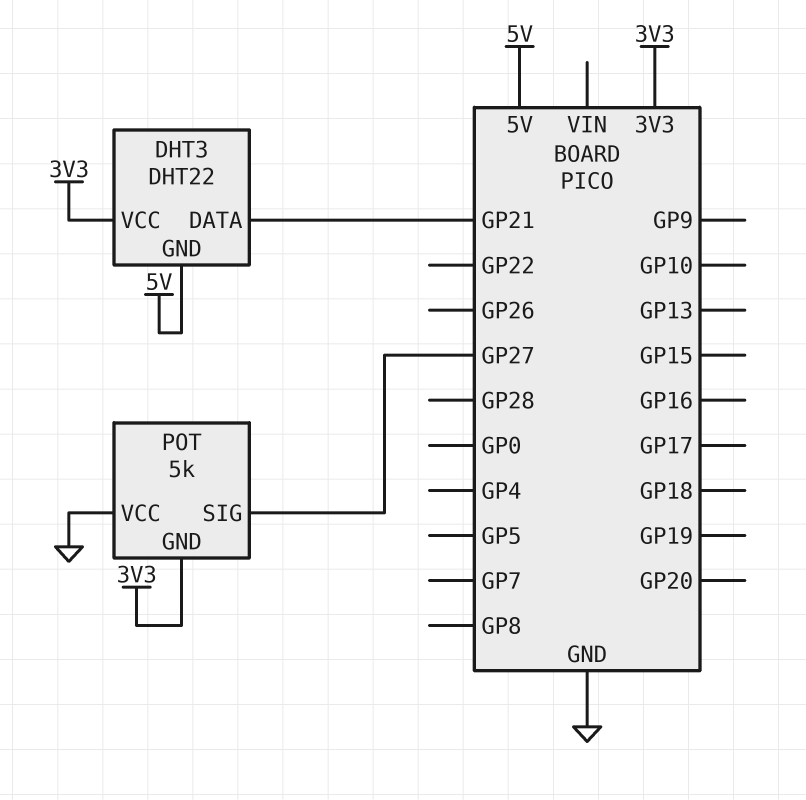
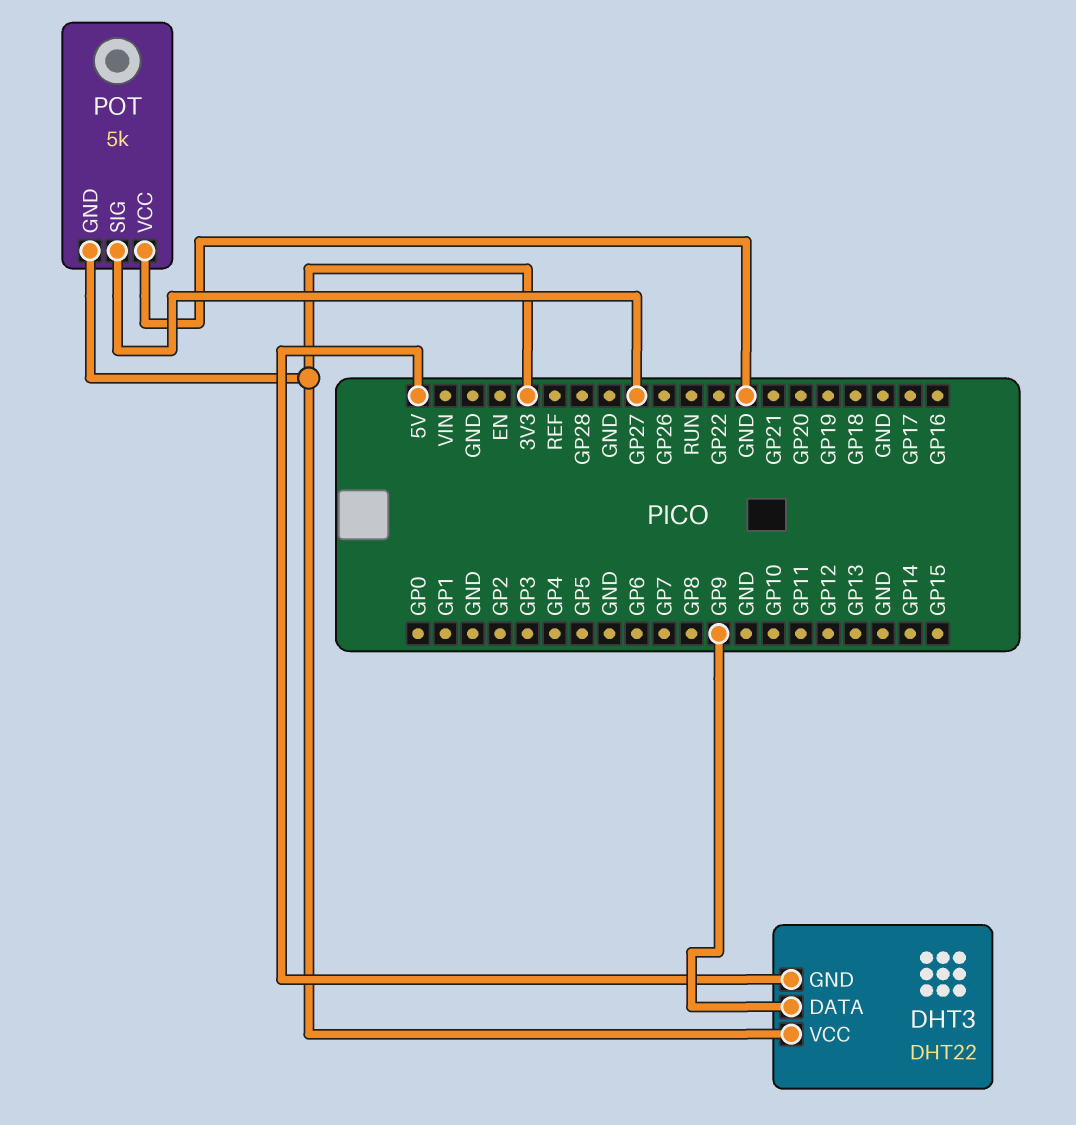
DHT3 pin DATA: GP21 -> GP9

